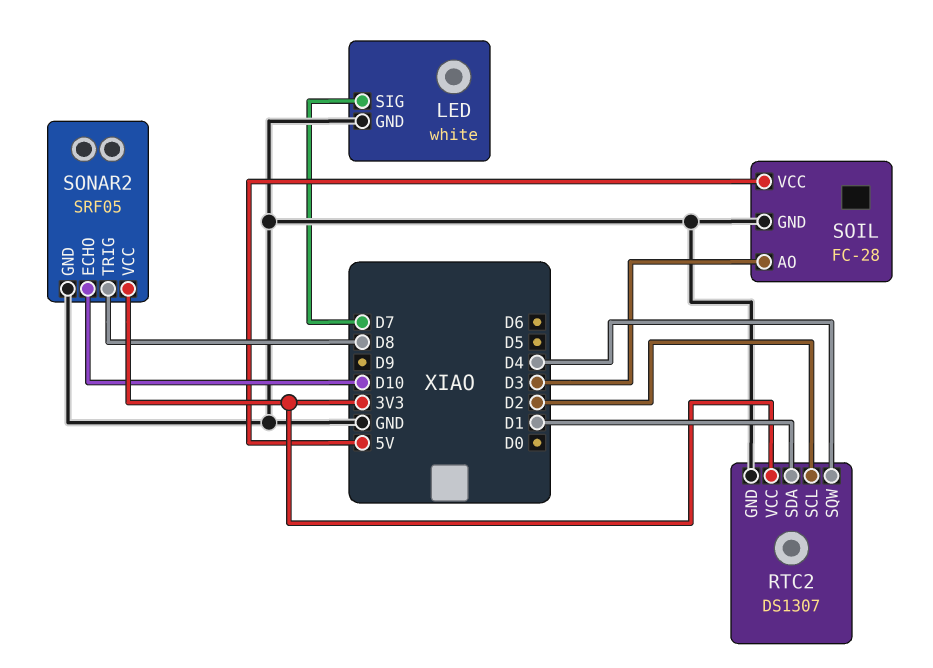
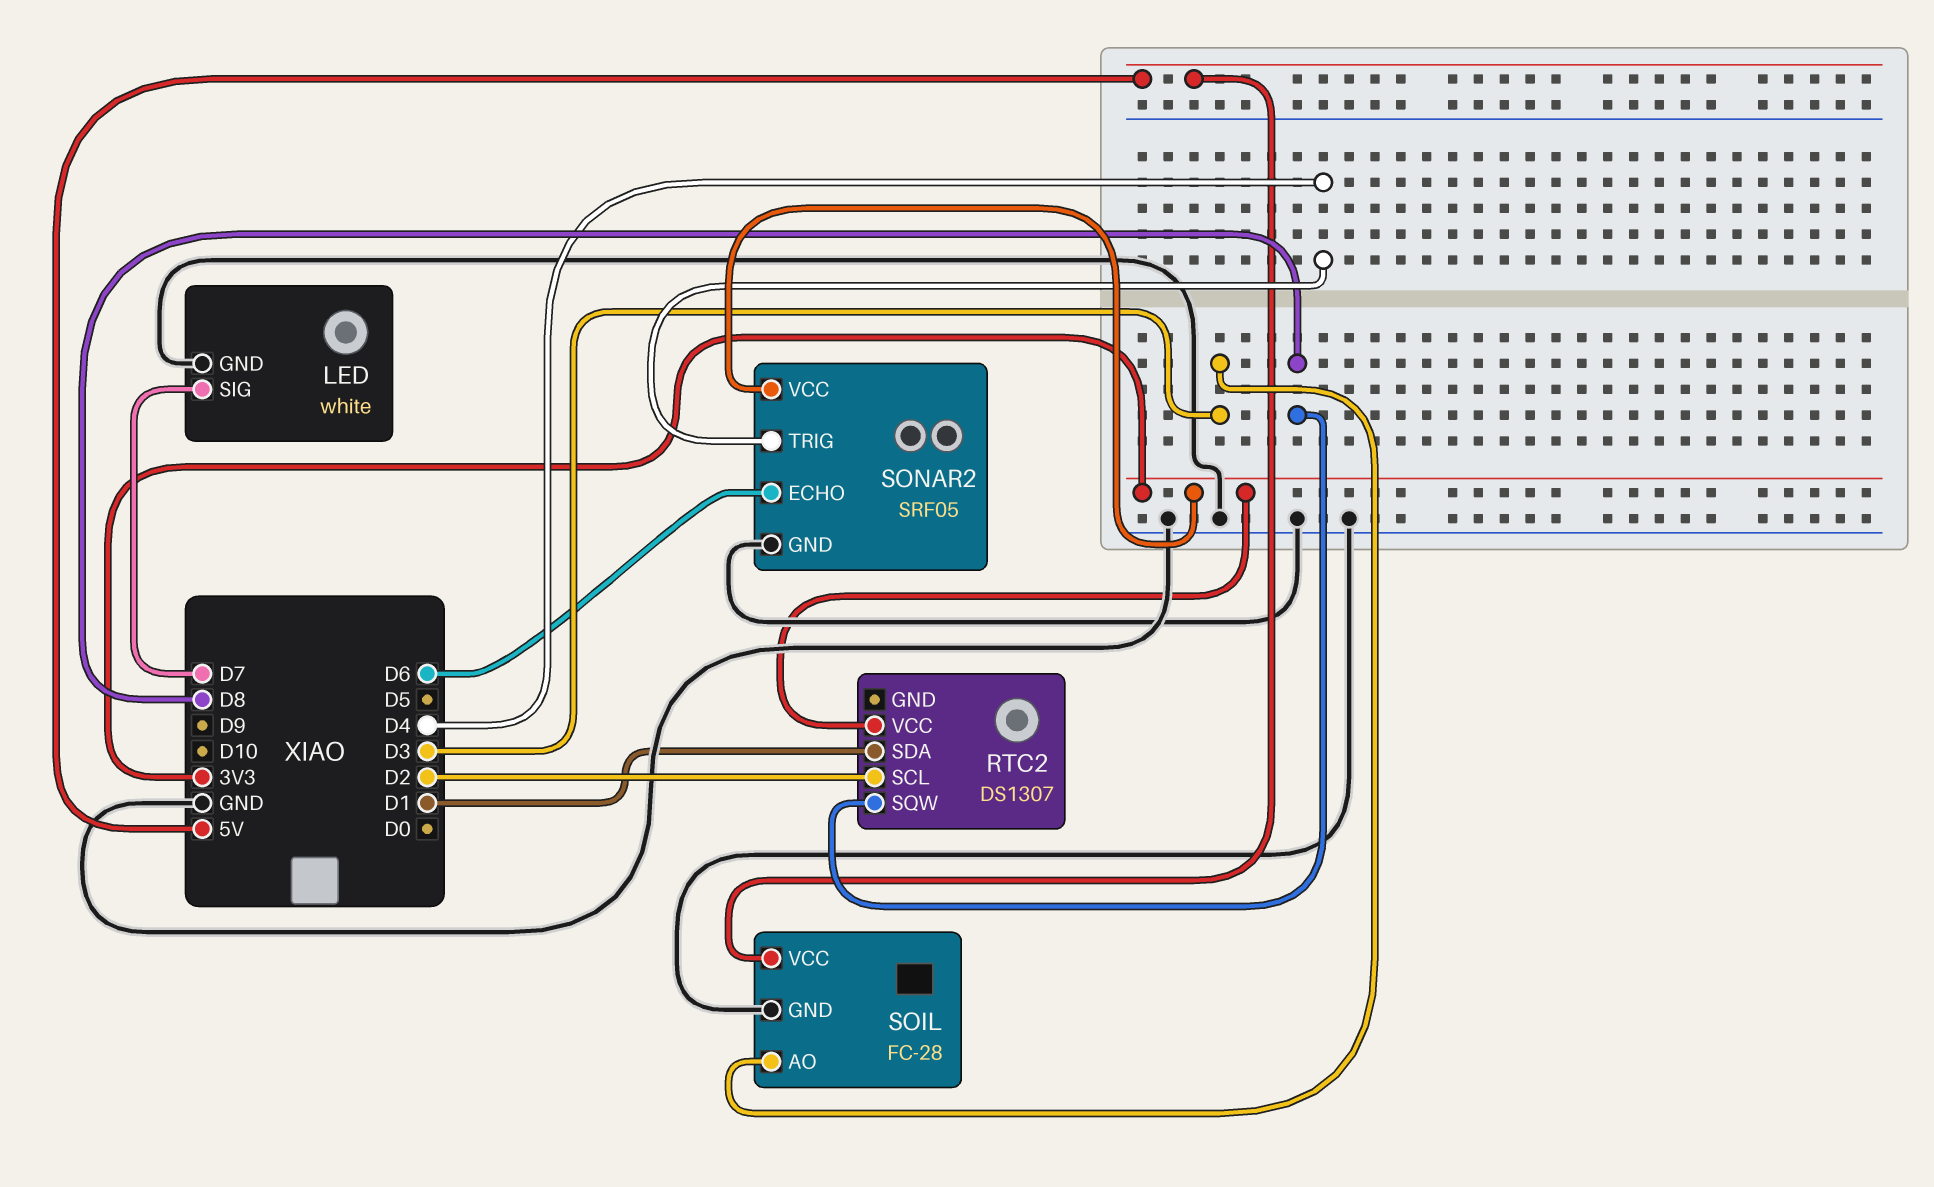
RTC2 pin GND: GND -> none
RTC2 pin SQW: D4 -> D8
SONAR2 pin ECHO: D10 -> D6
SONAR2 pin TRIG: D8 -> D4

